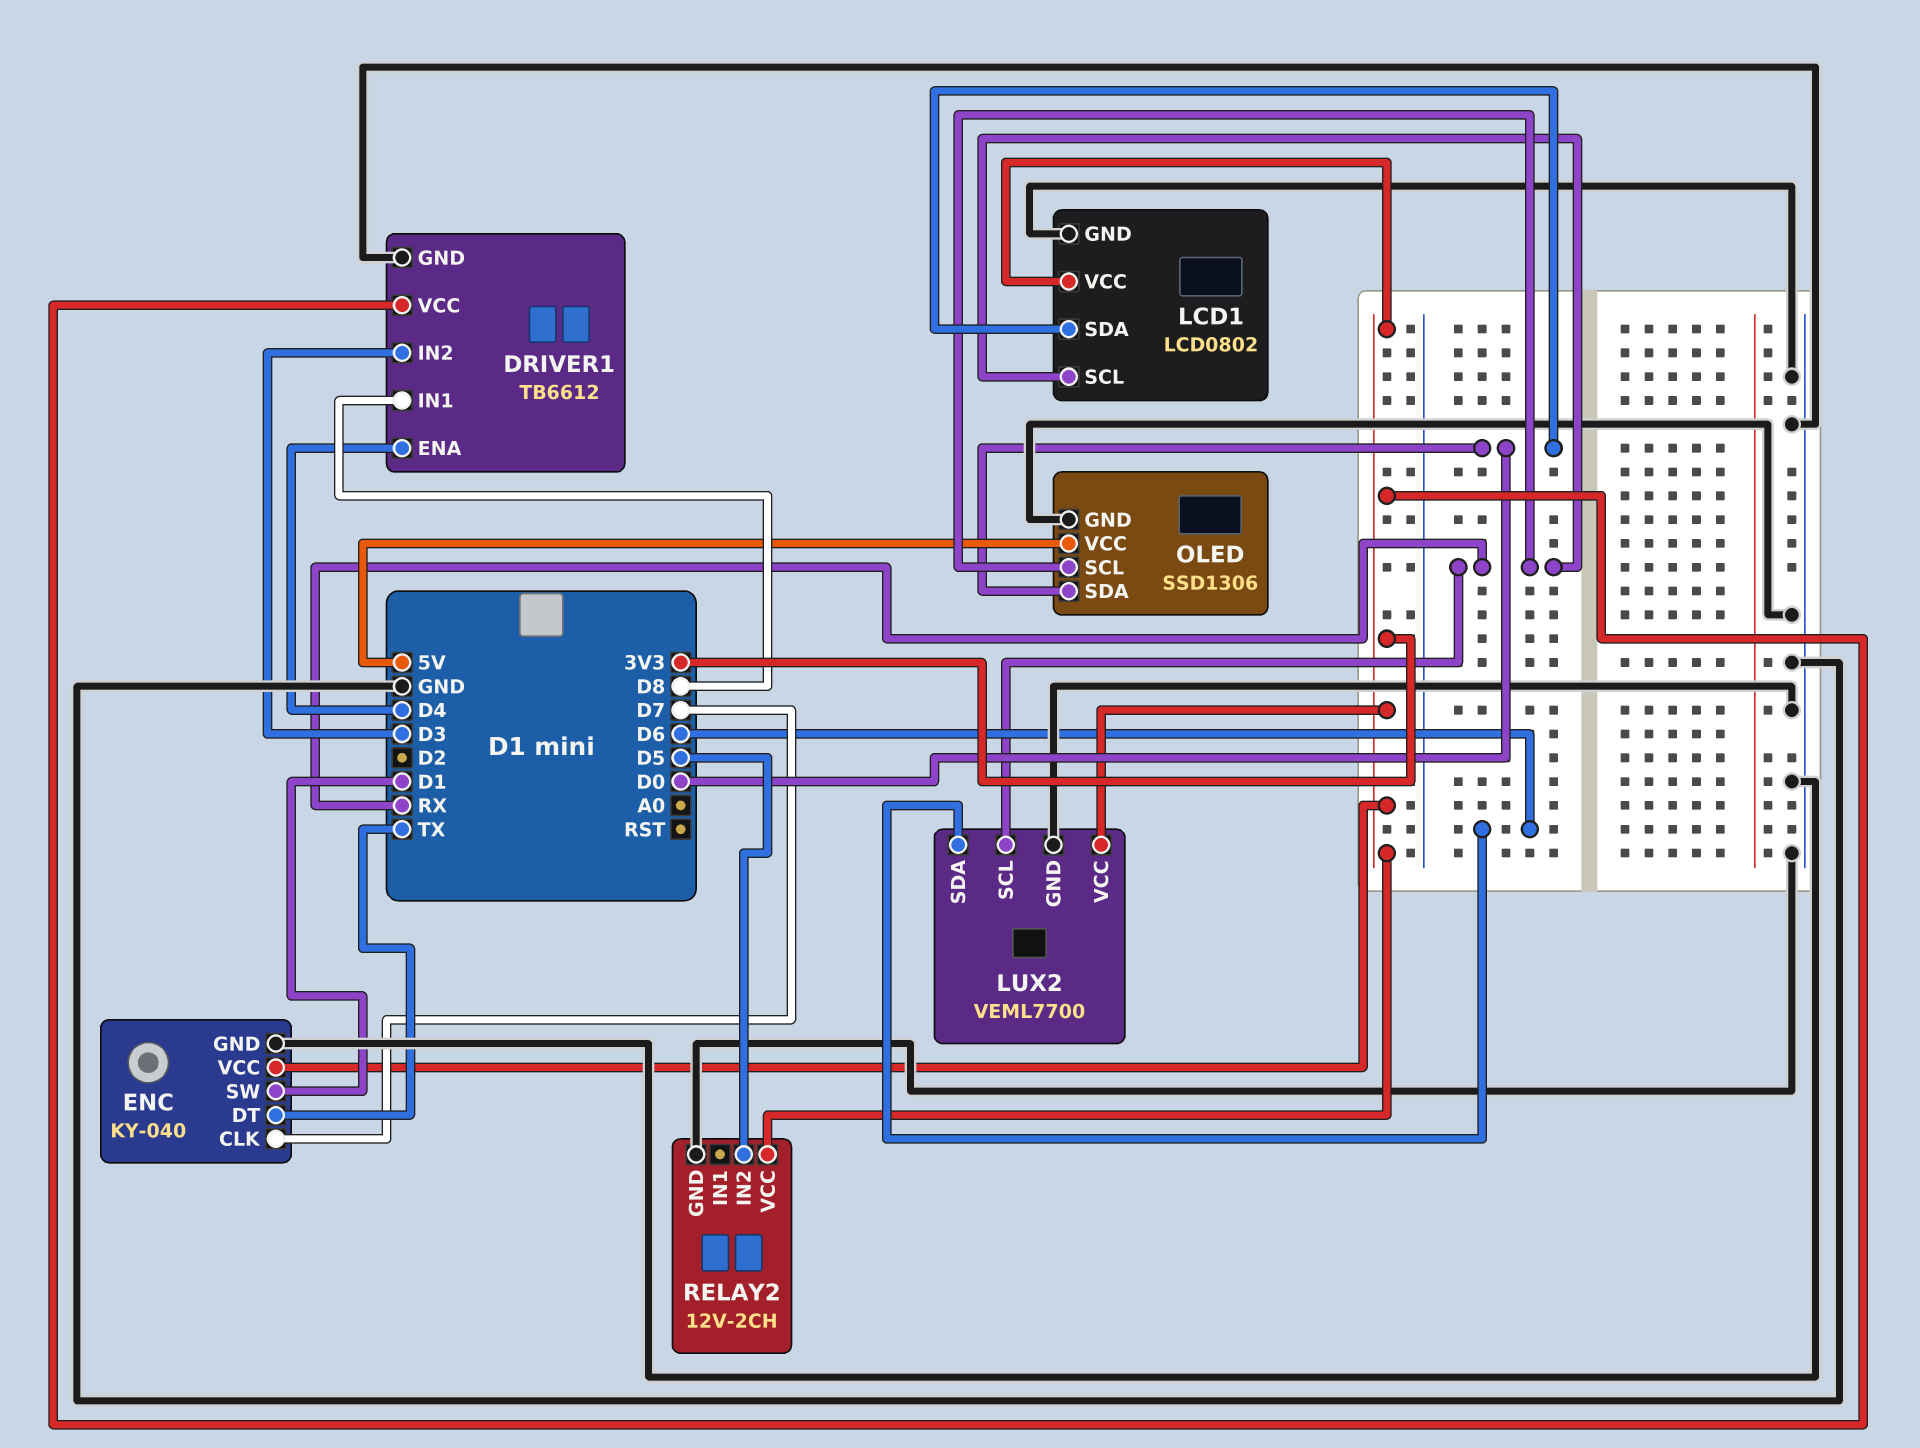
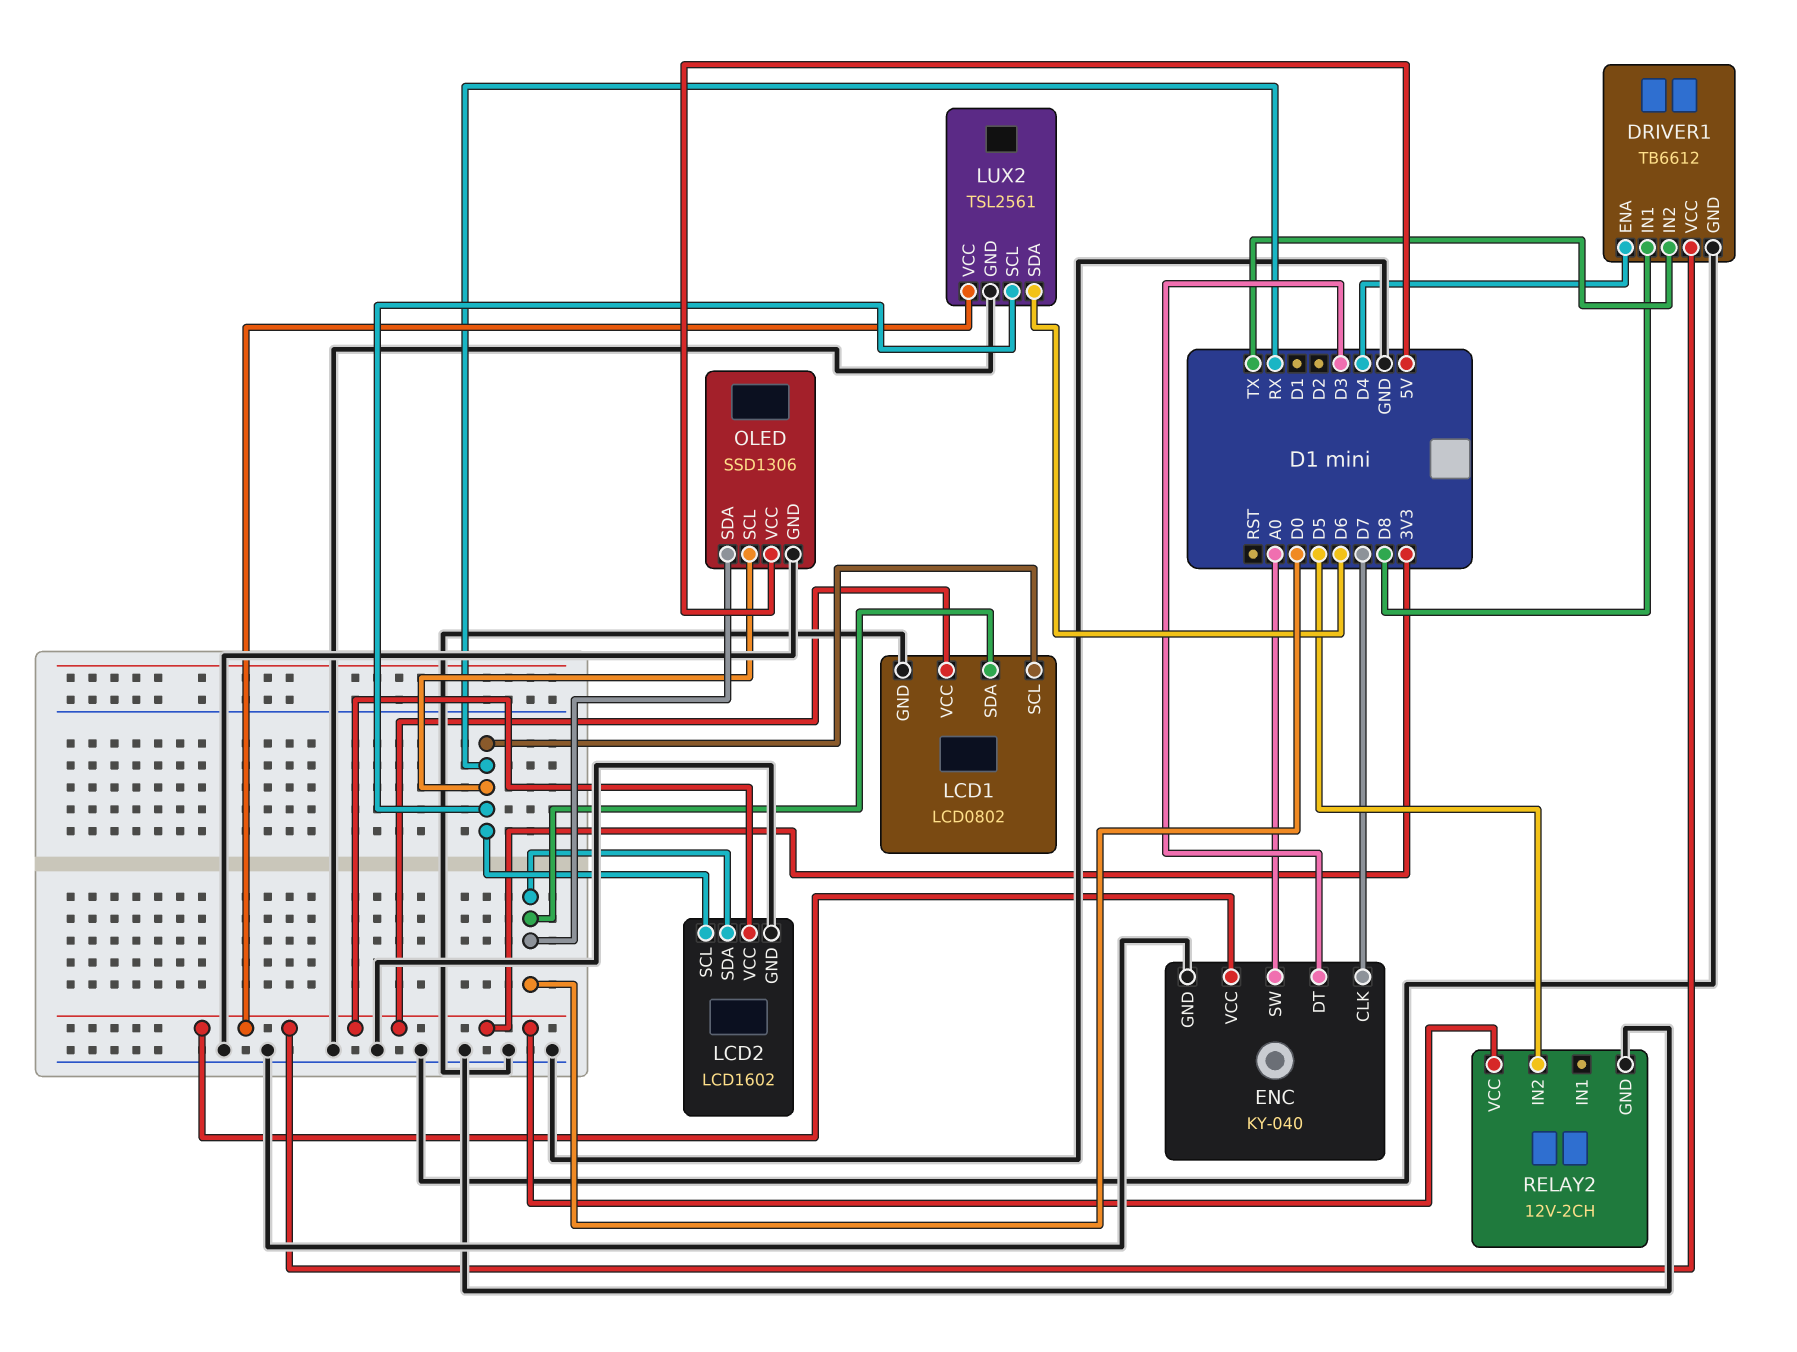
DRIVER1 pin IN2: D3 -> TX
ENC pin DT: TX -> D3
ENC pin SW: D1 -> A0
LCD2: none -> LCD1602
LCD2 pin GND: none -> GND
LCD2 pin SCL: none -> RX
LCD2 pin SDA: none -> D0
LCD2 pin VCC: none -> 3V3
LUX2: VEML7700 -> TSL2561

